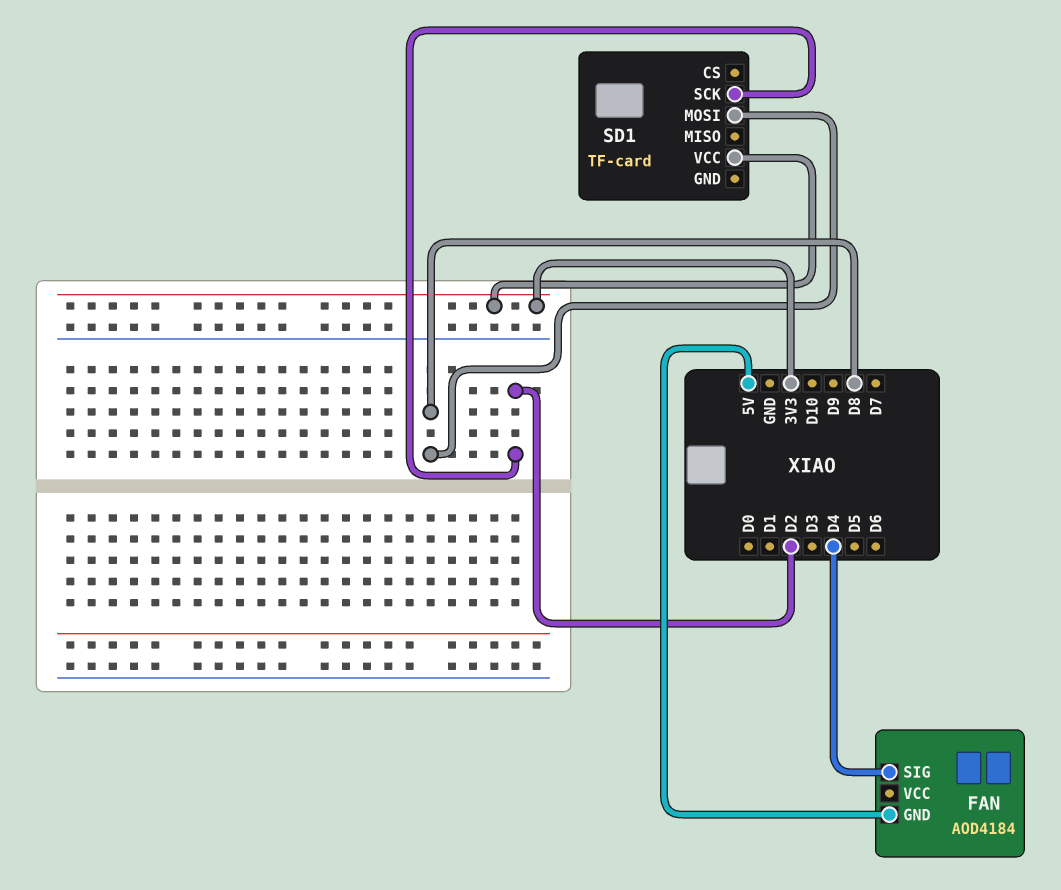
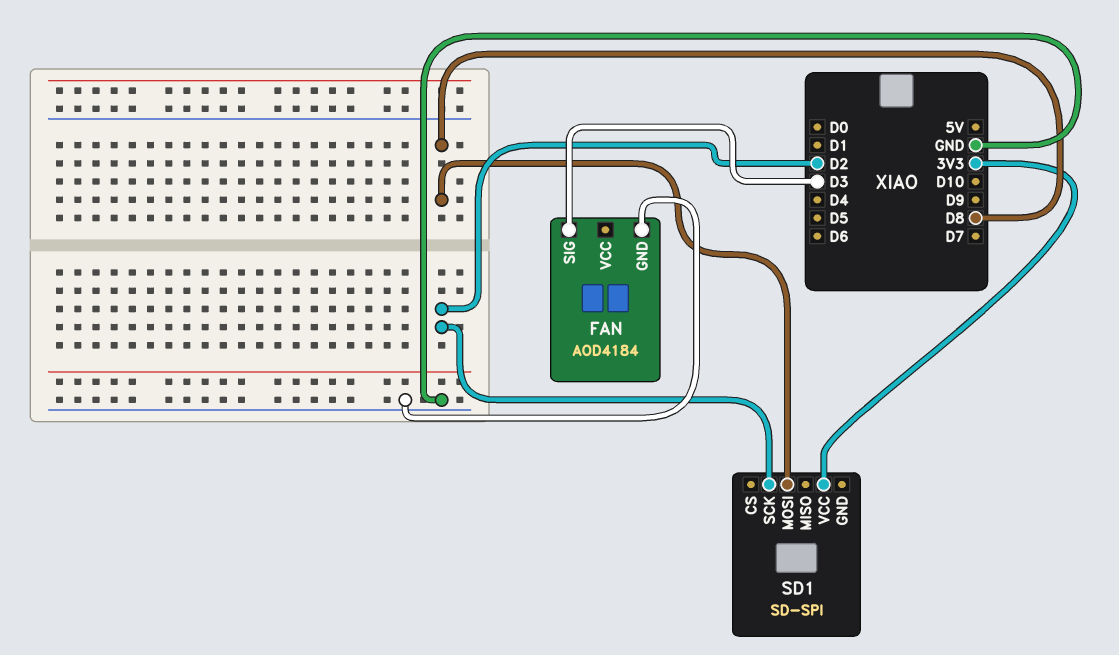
FAN pin GND: 5V -> GND
FAN pin SIG: D4 -> D3
SD1: TF-card -> SD-SPI

